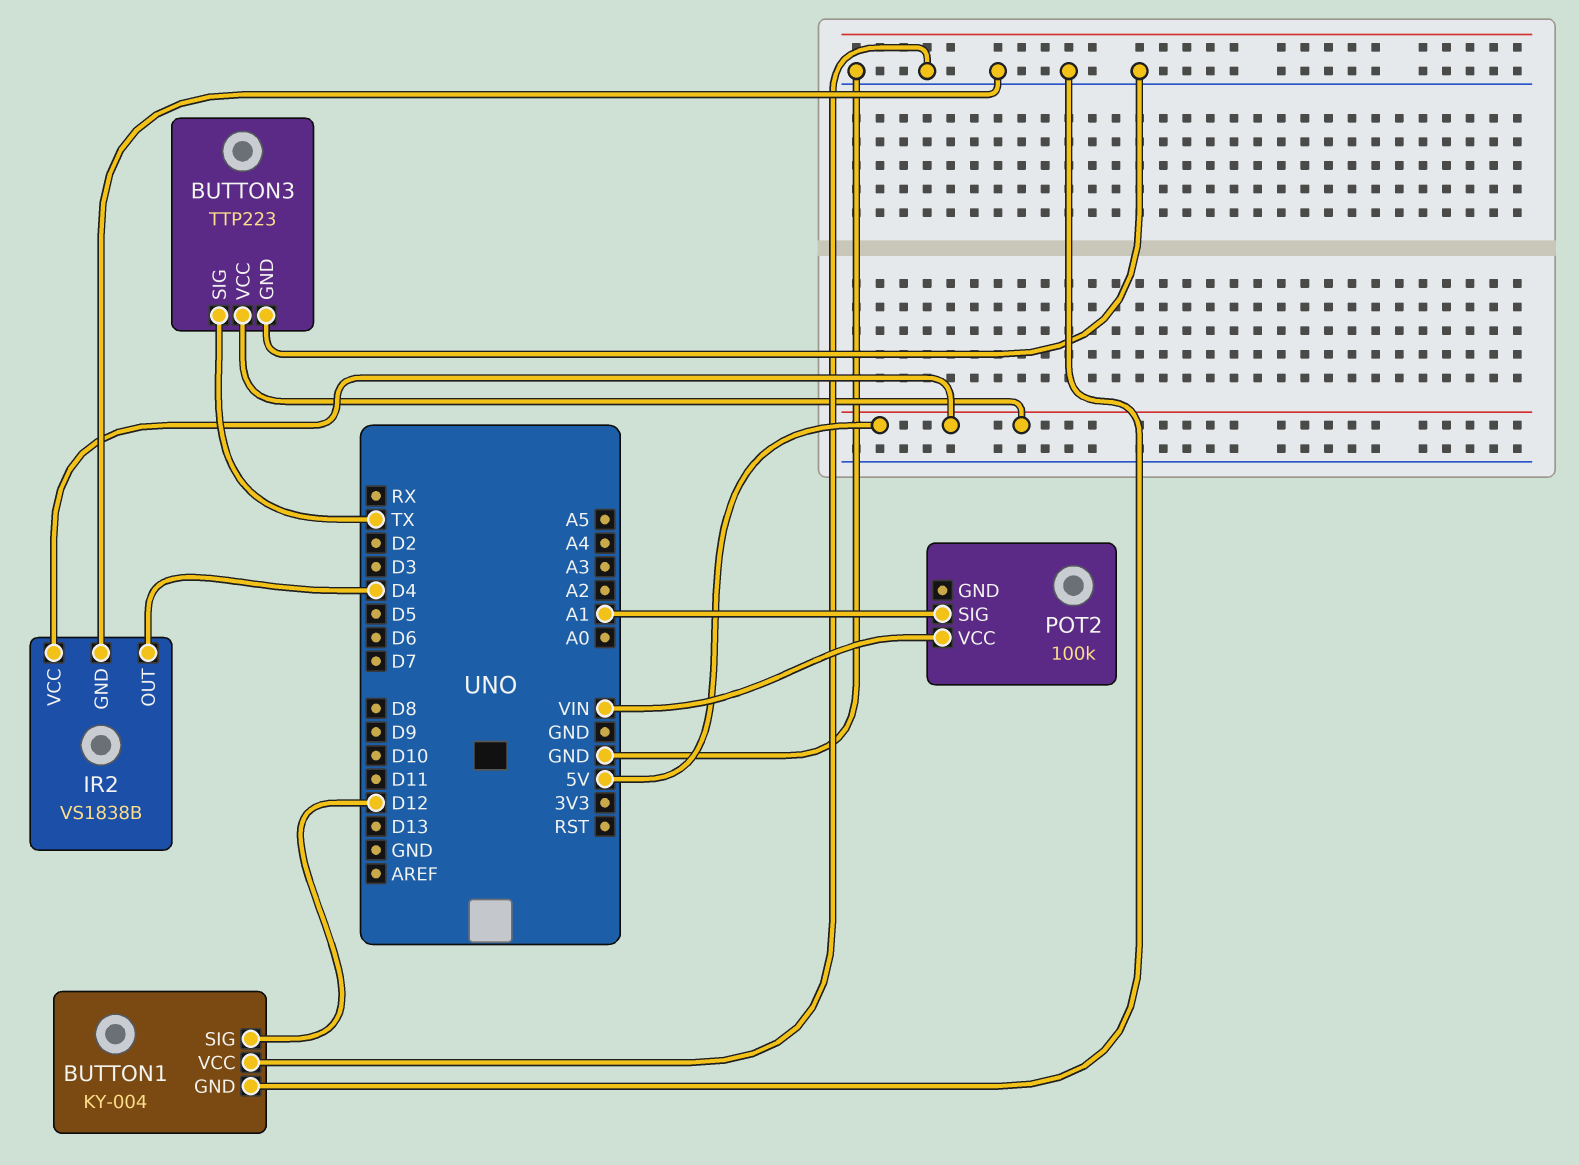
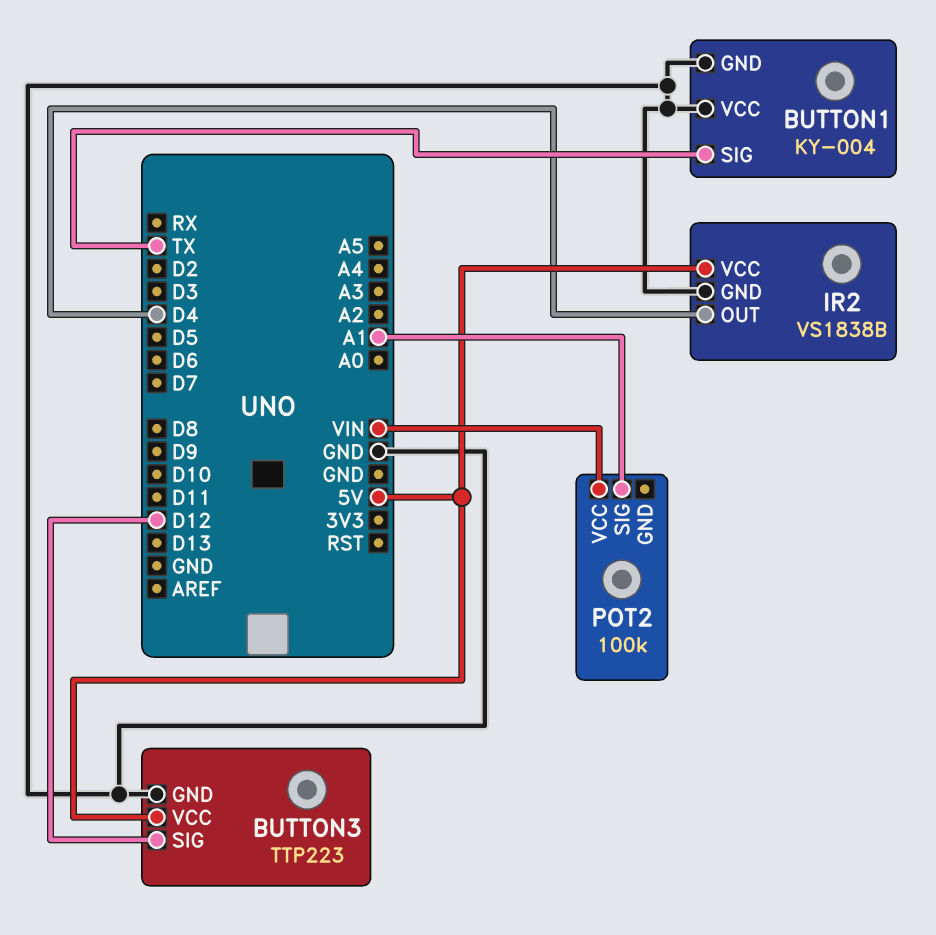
BUTTON1 pin SIG: D12 -> TX
BUTTON3 pin SIG: TX -> D12

